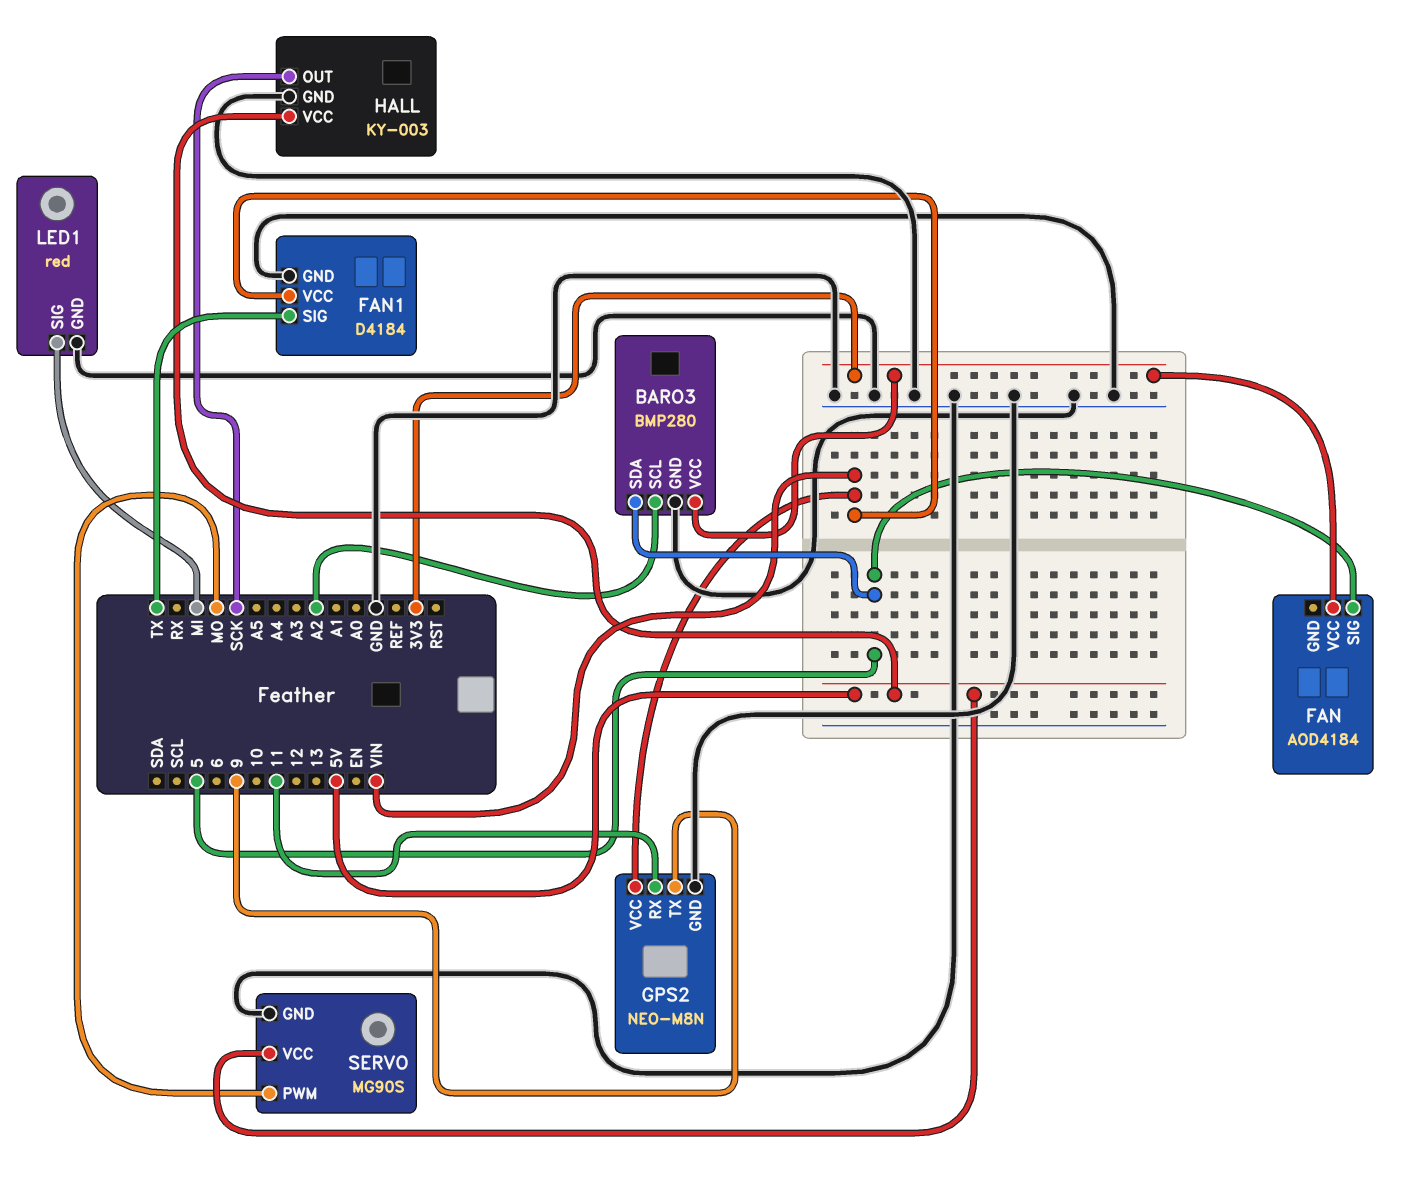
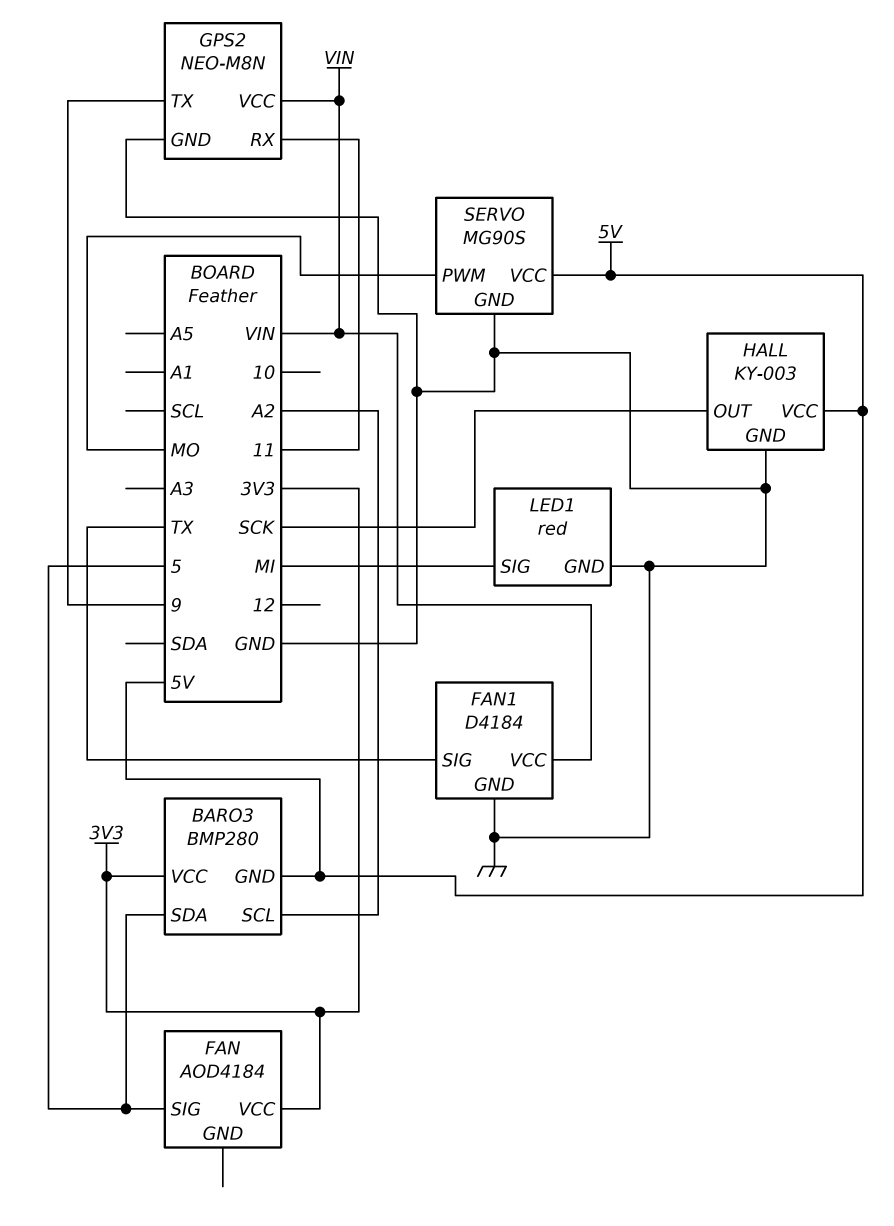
BARO3 pin GND: GND -> 5V

